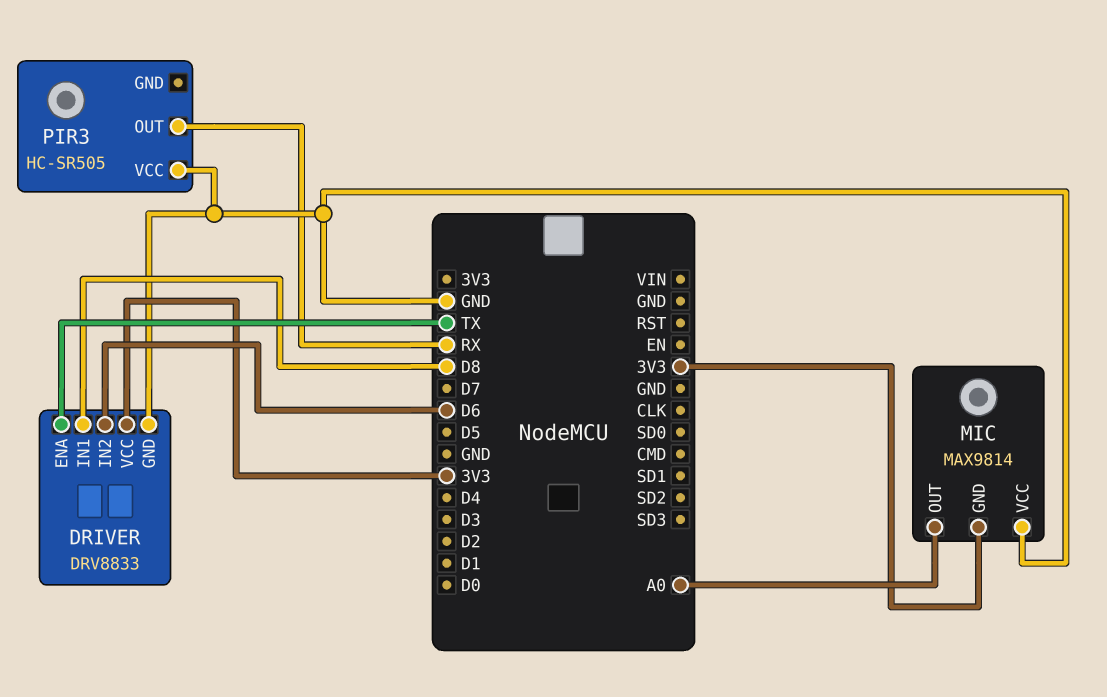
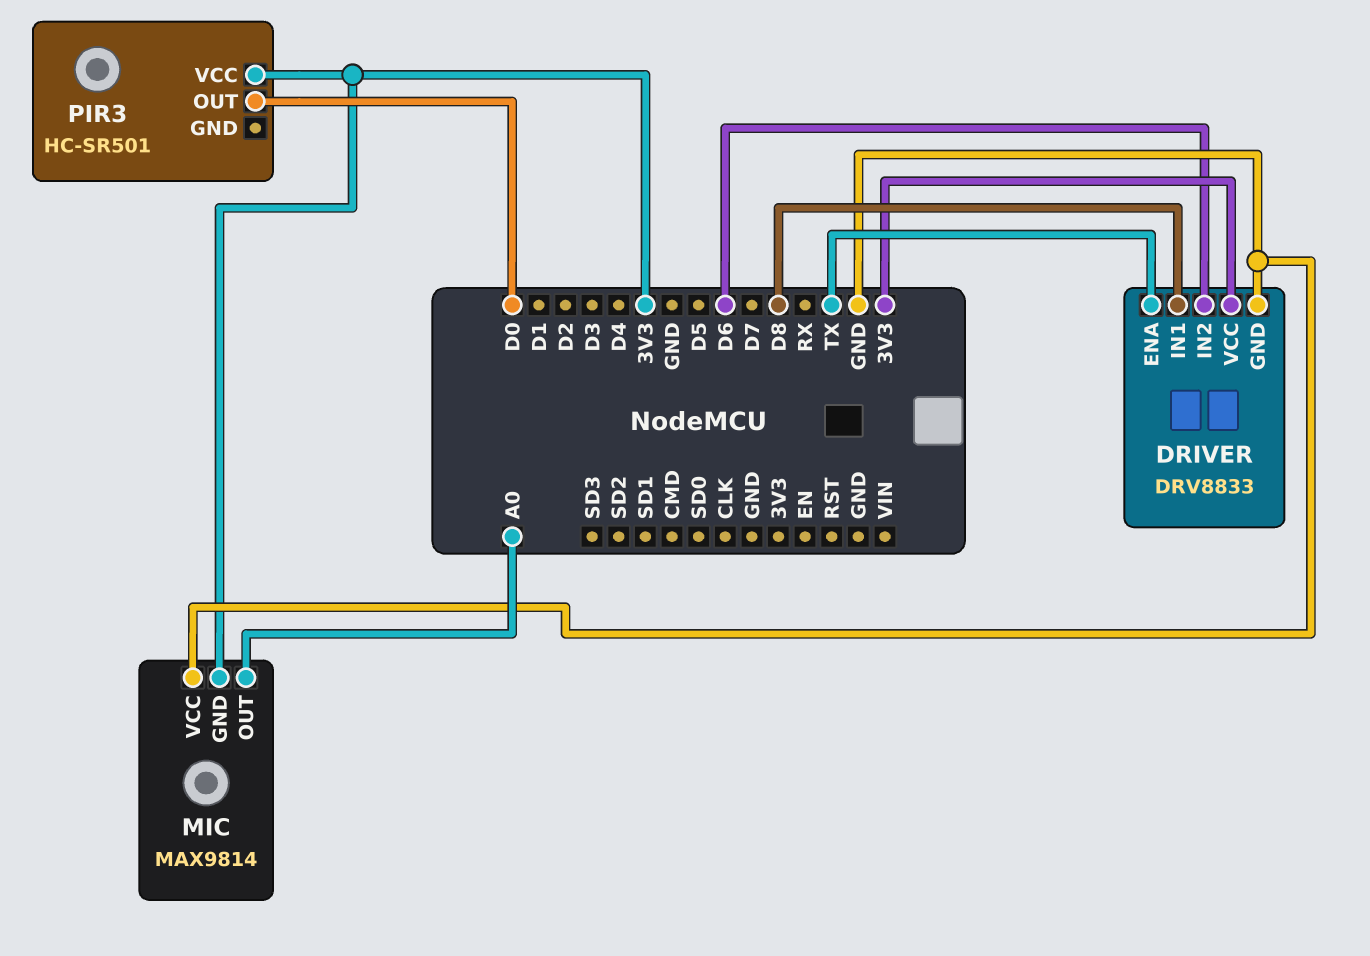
PIR3: HC-SR505 -> HC-SR501
PIR3 pin OUT: RX -> D0
PIR3 pin VCC: GND -> 3V3

